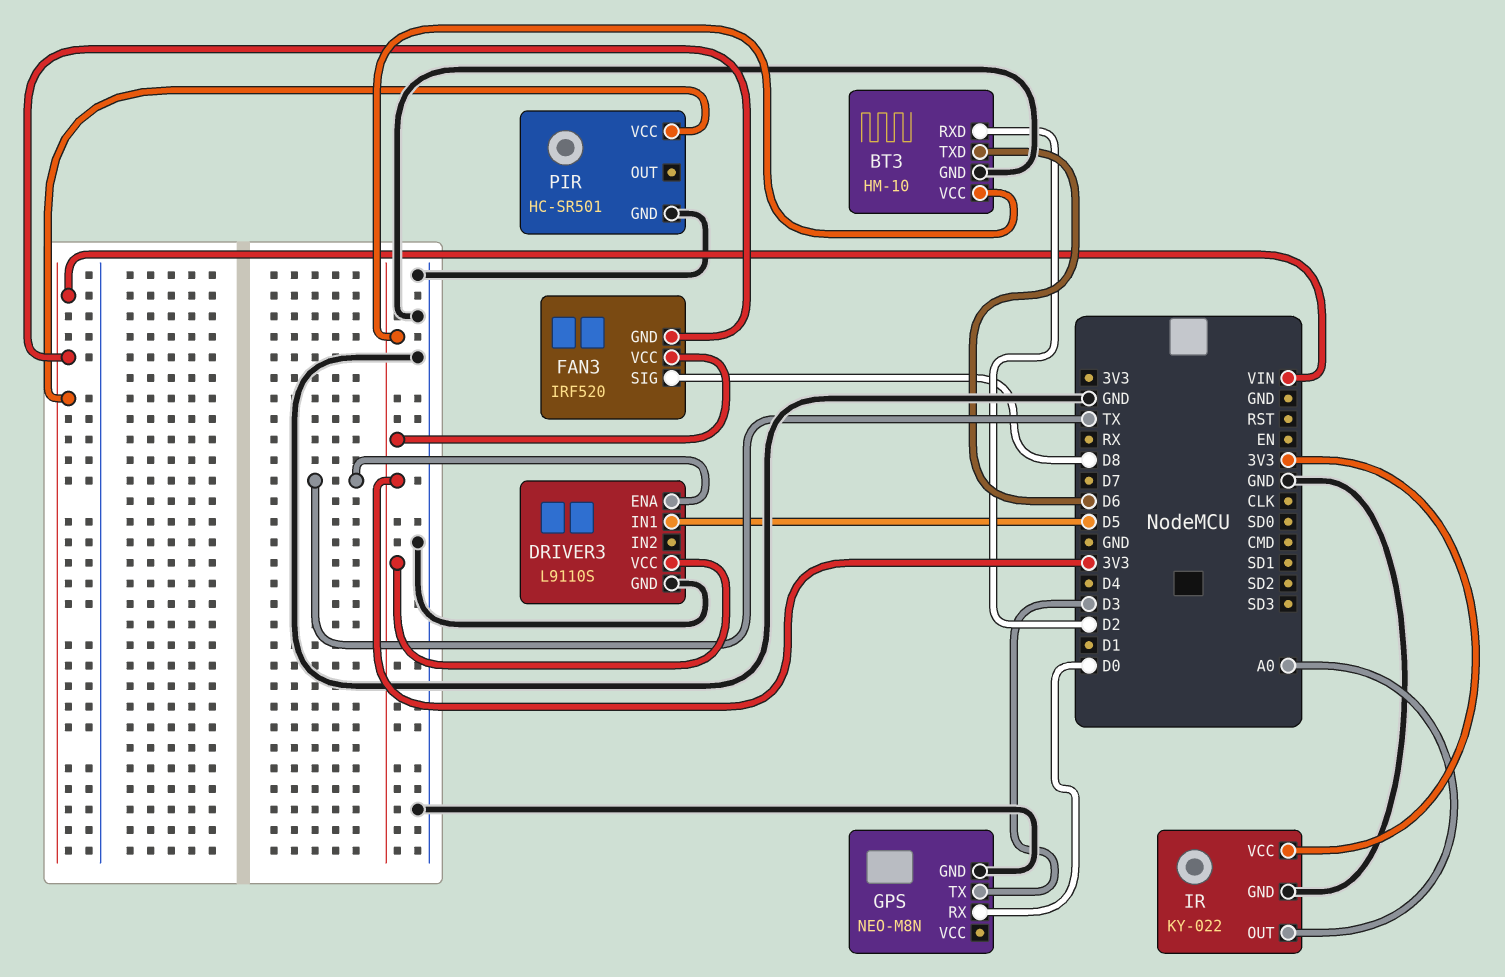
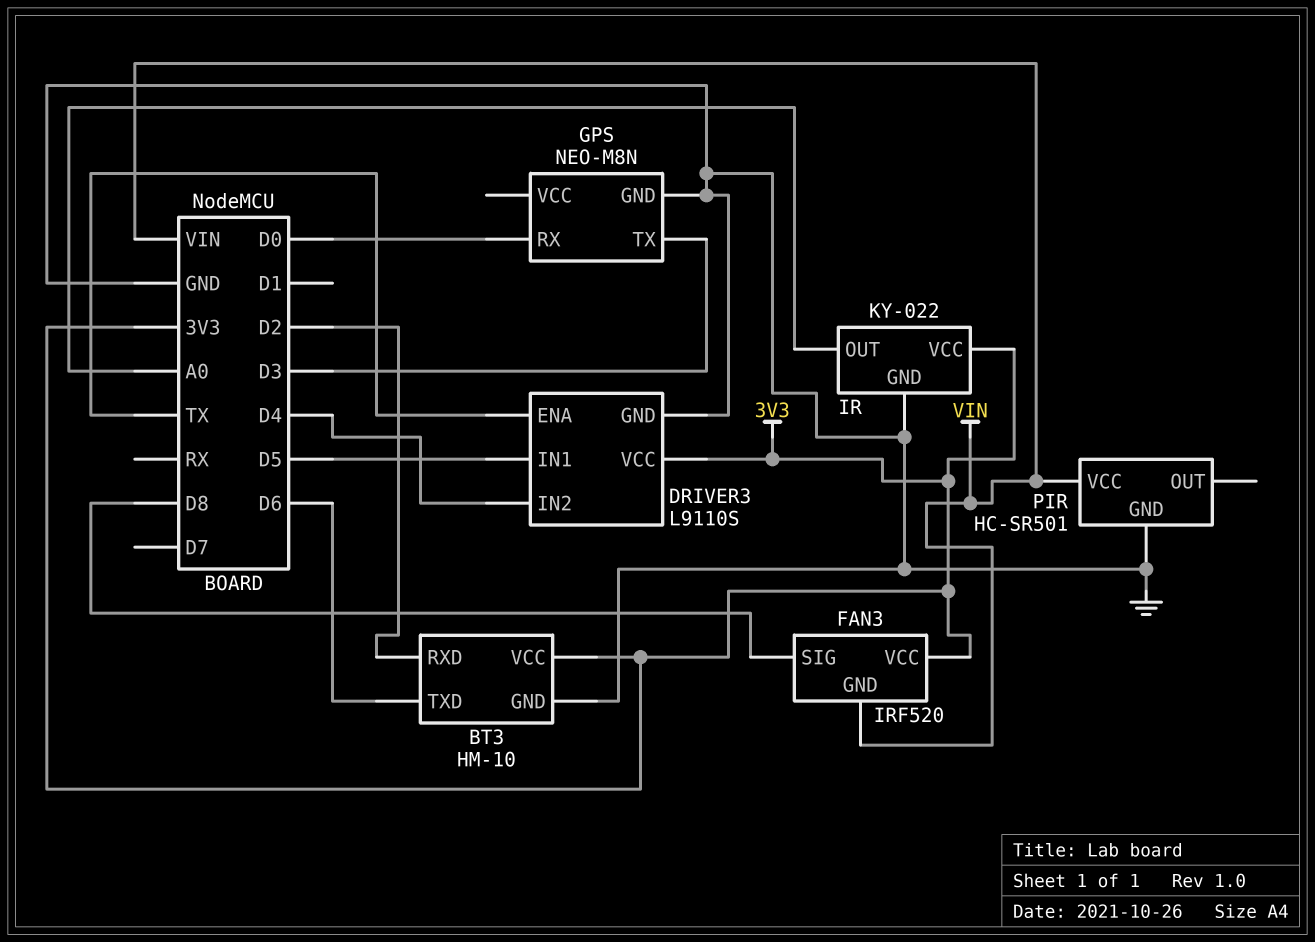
DRIVER3 pin IN2: none -> D4

